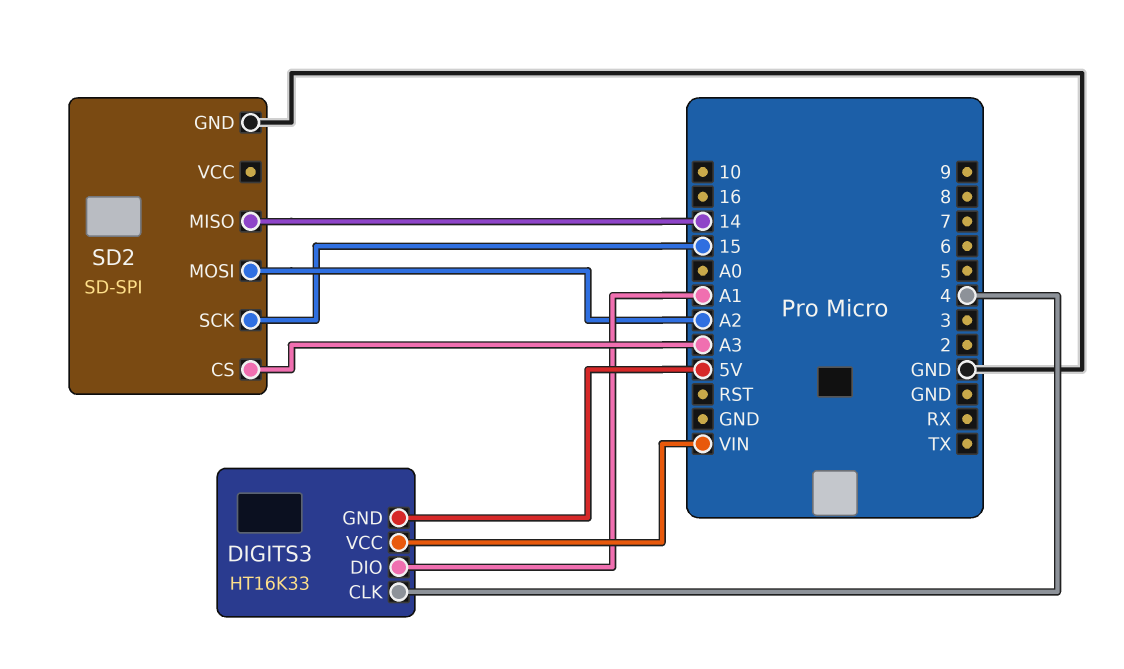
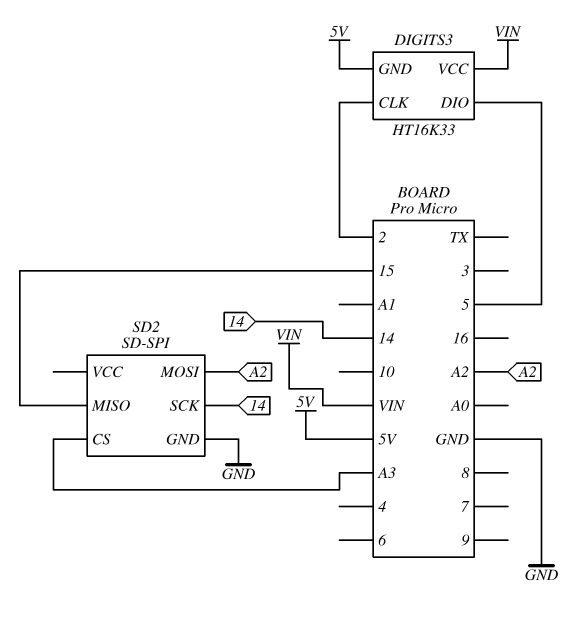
DIGITS3 pin CLK: 4 -> 2
DIGITS3 pin DIO: A1 -> 5
SD2 pin MISO: 14 -> 15
SD2 pin SCK: 15 -> 14

